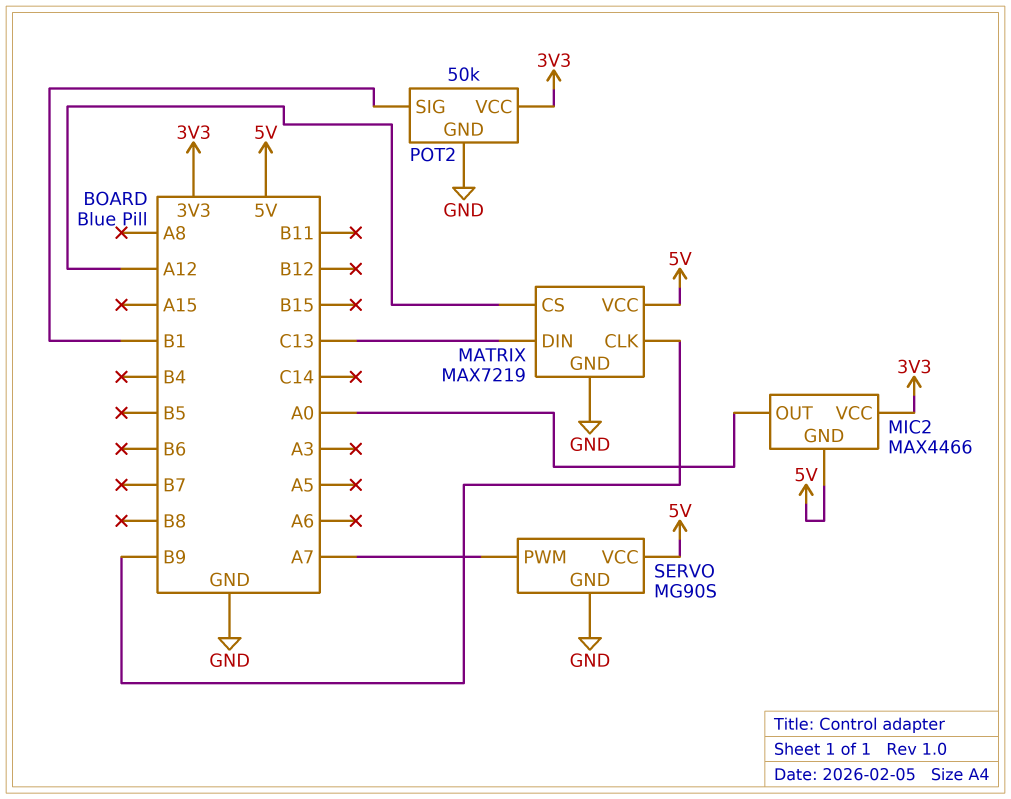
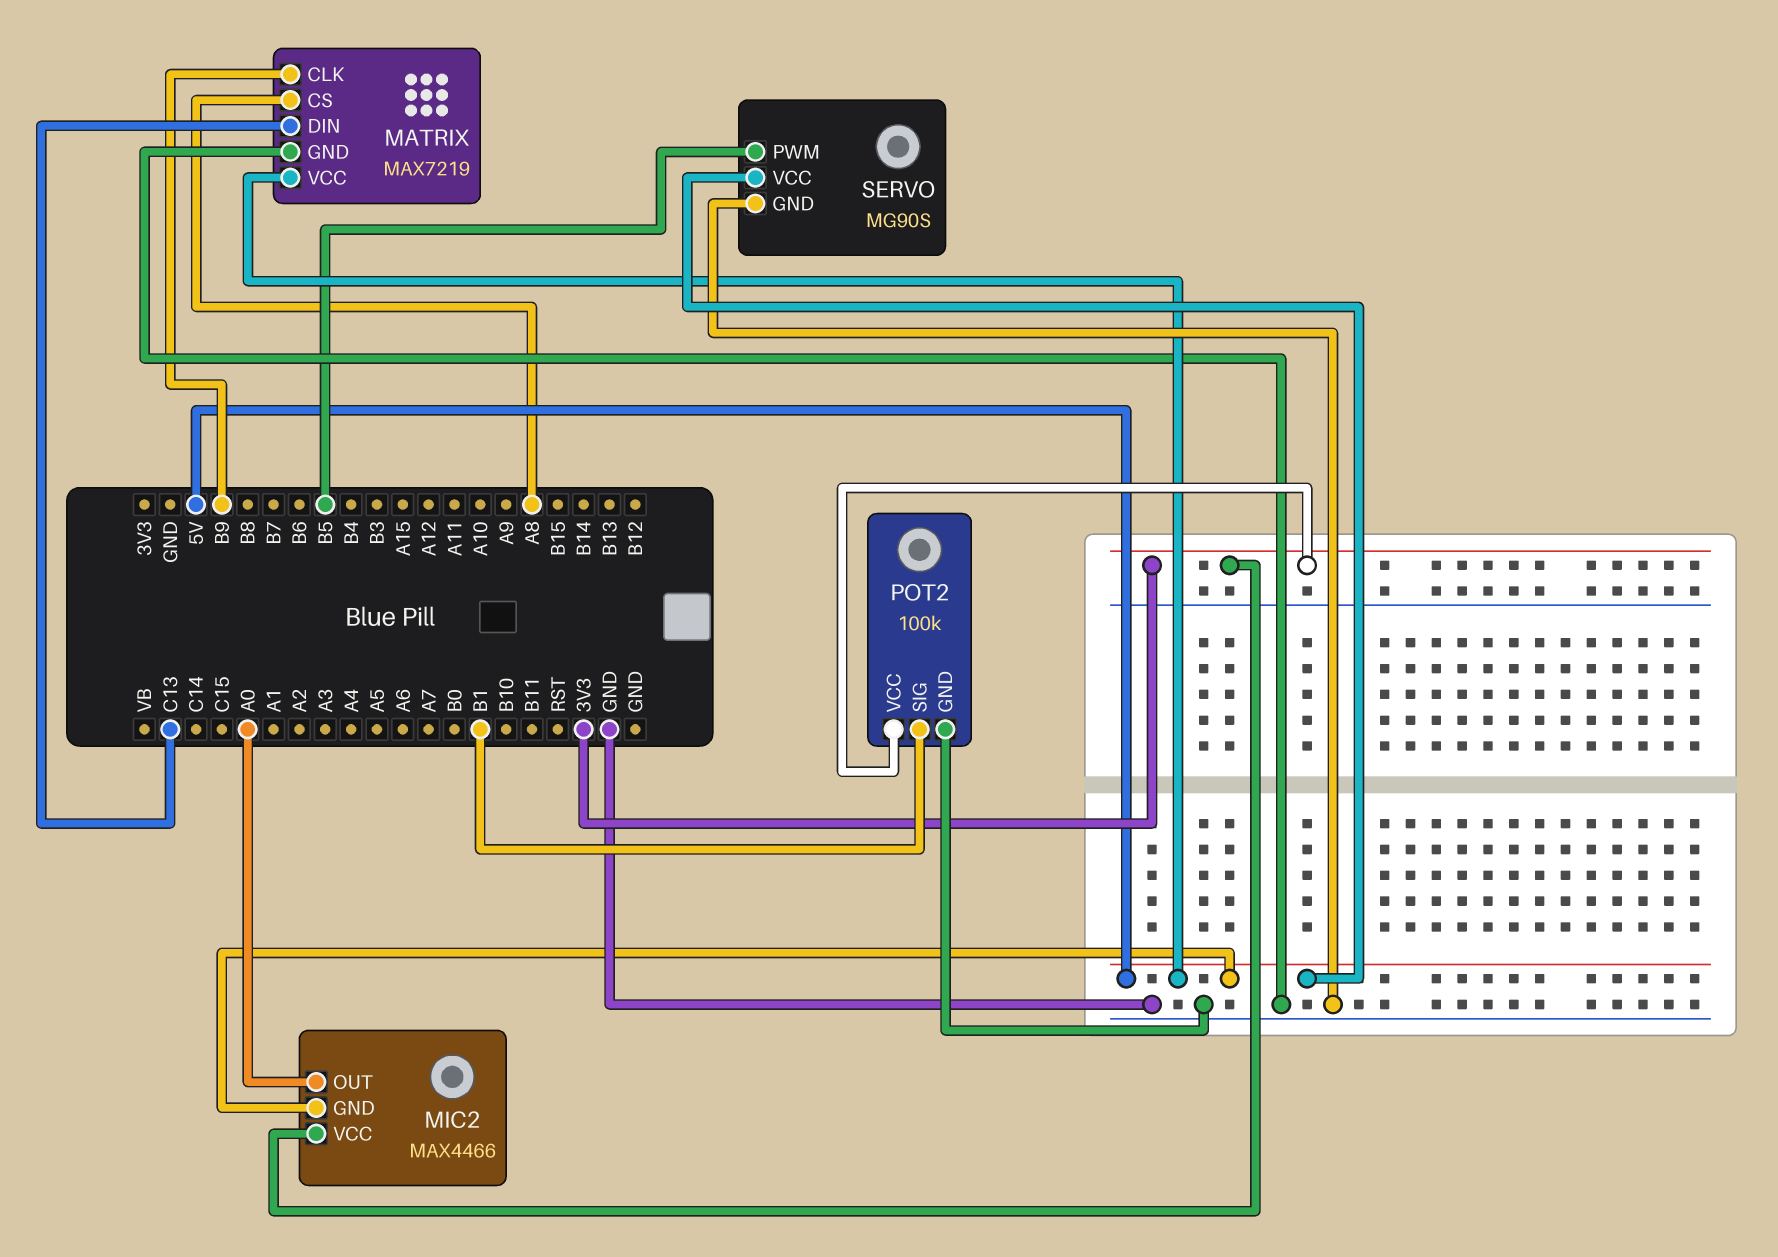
MATRIX pin CS: A12 -> A8
POT2: 50k -> 100k
SERVO pin PWM: A7 -> B5

